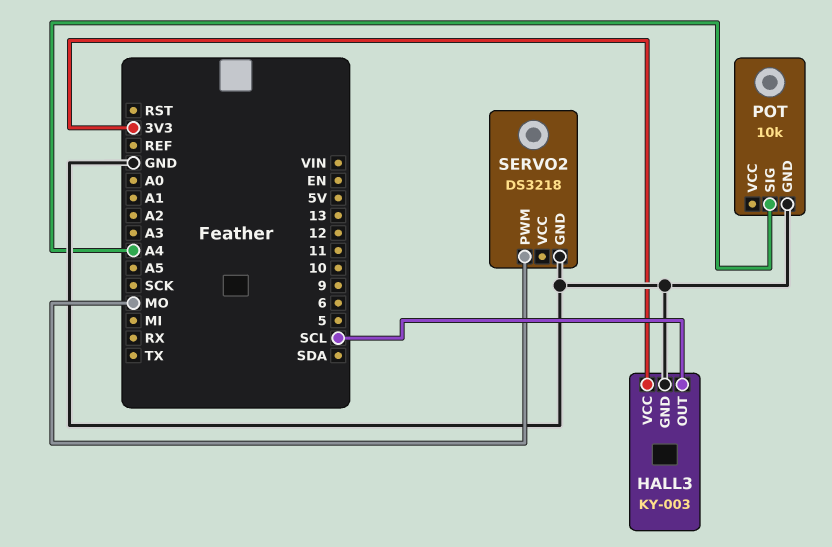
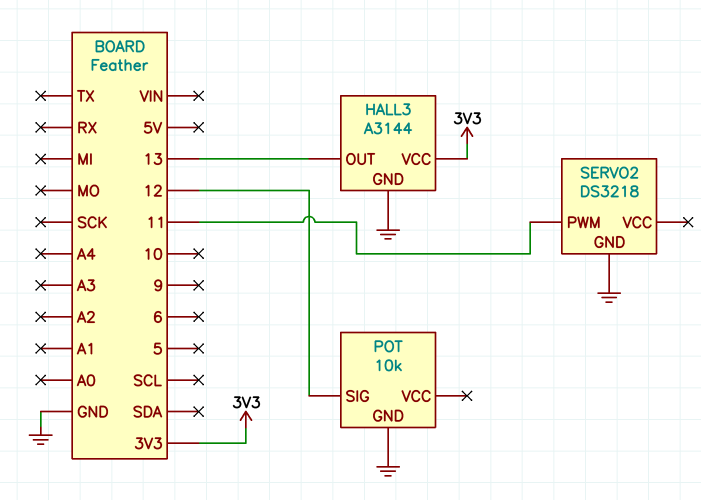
HALL3: KY-003 -> A3144
HALL3 pin OUT: SCL -> 13
POT pin SIG: A4 -> 12
SERVO2 pin PWM: MO -> 11

